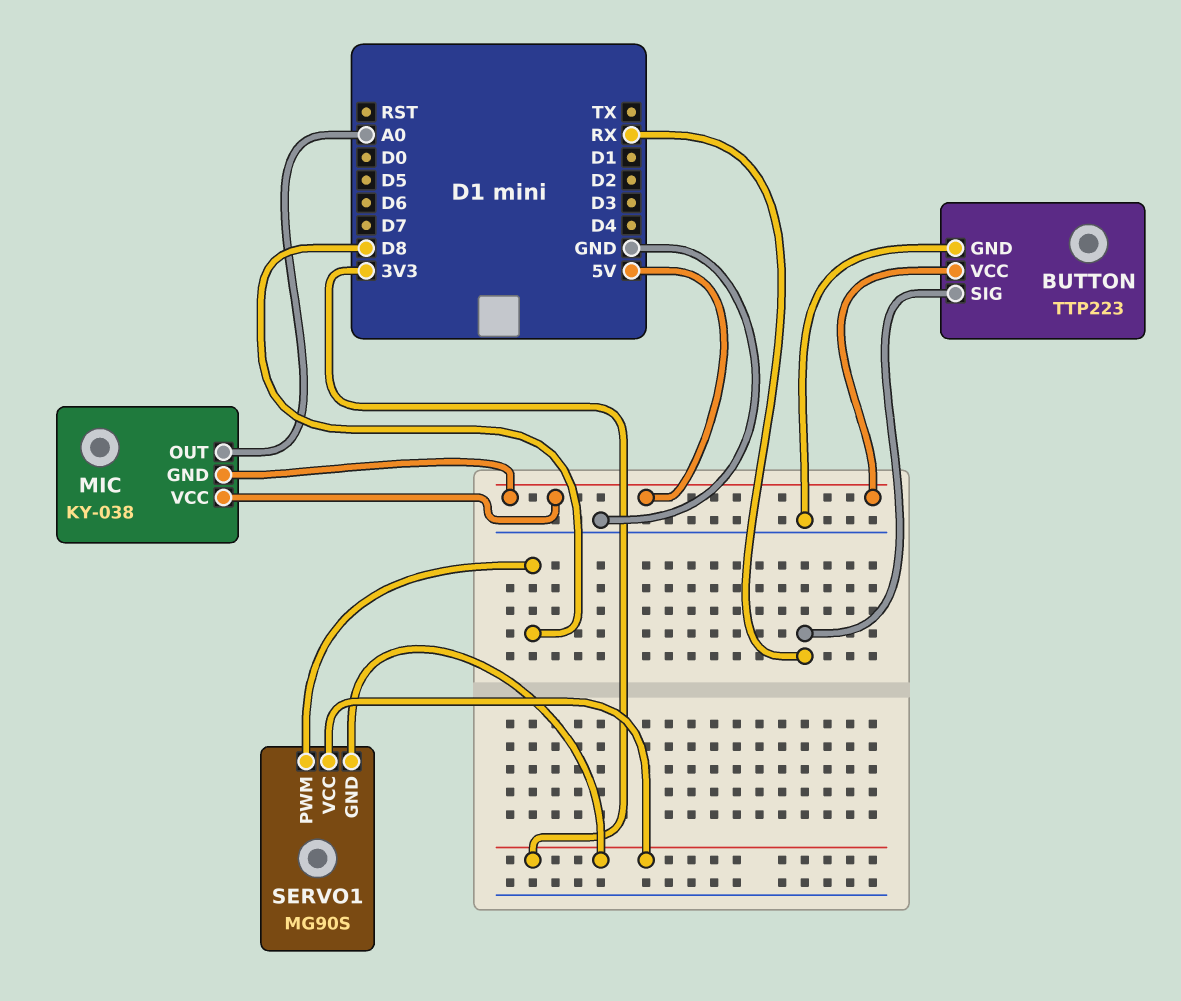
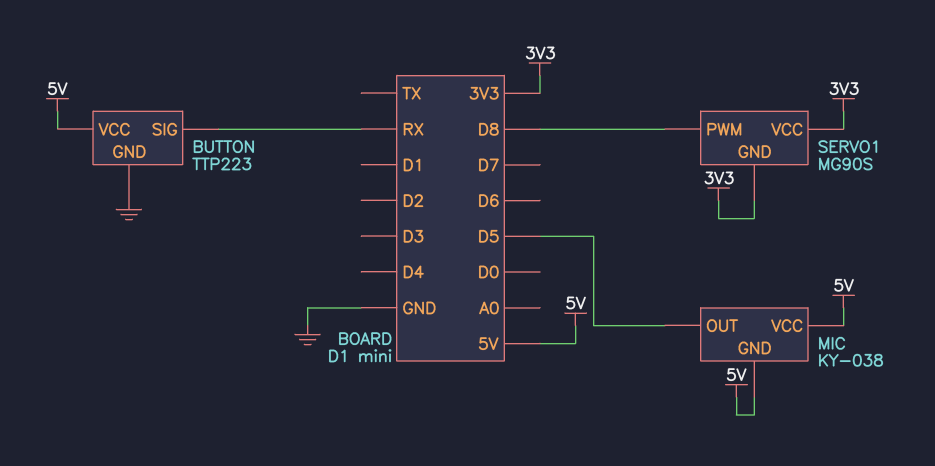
MIC pin OUT: A0 -> D5

